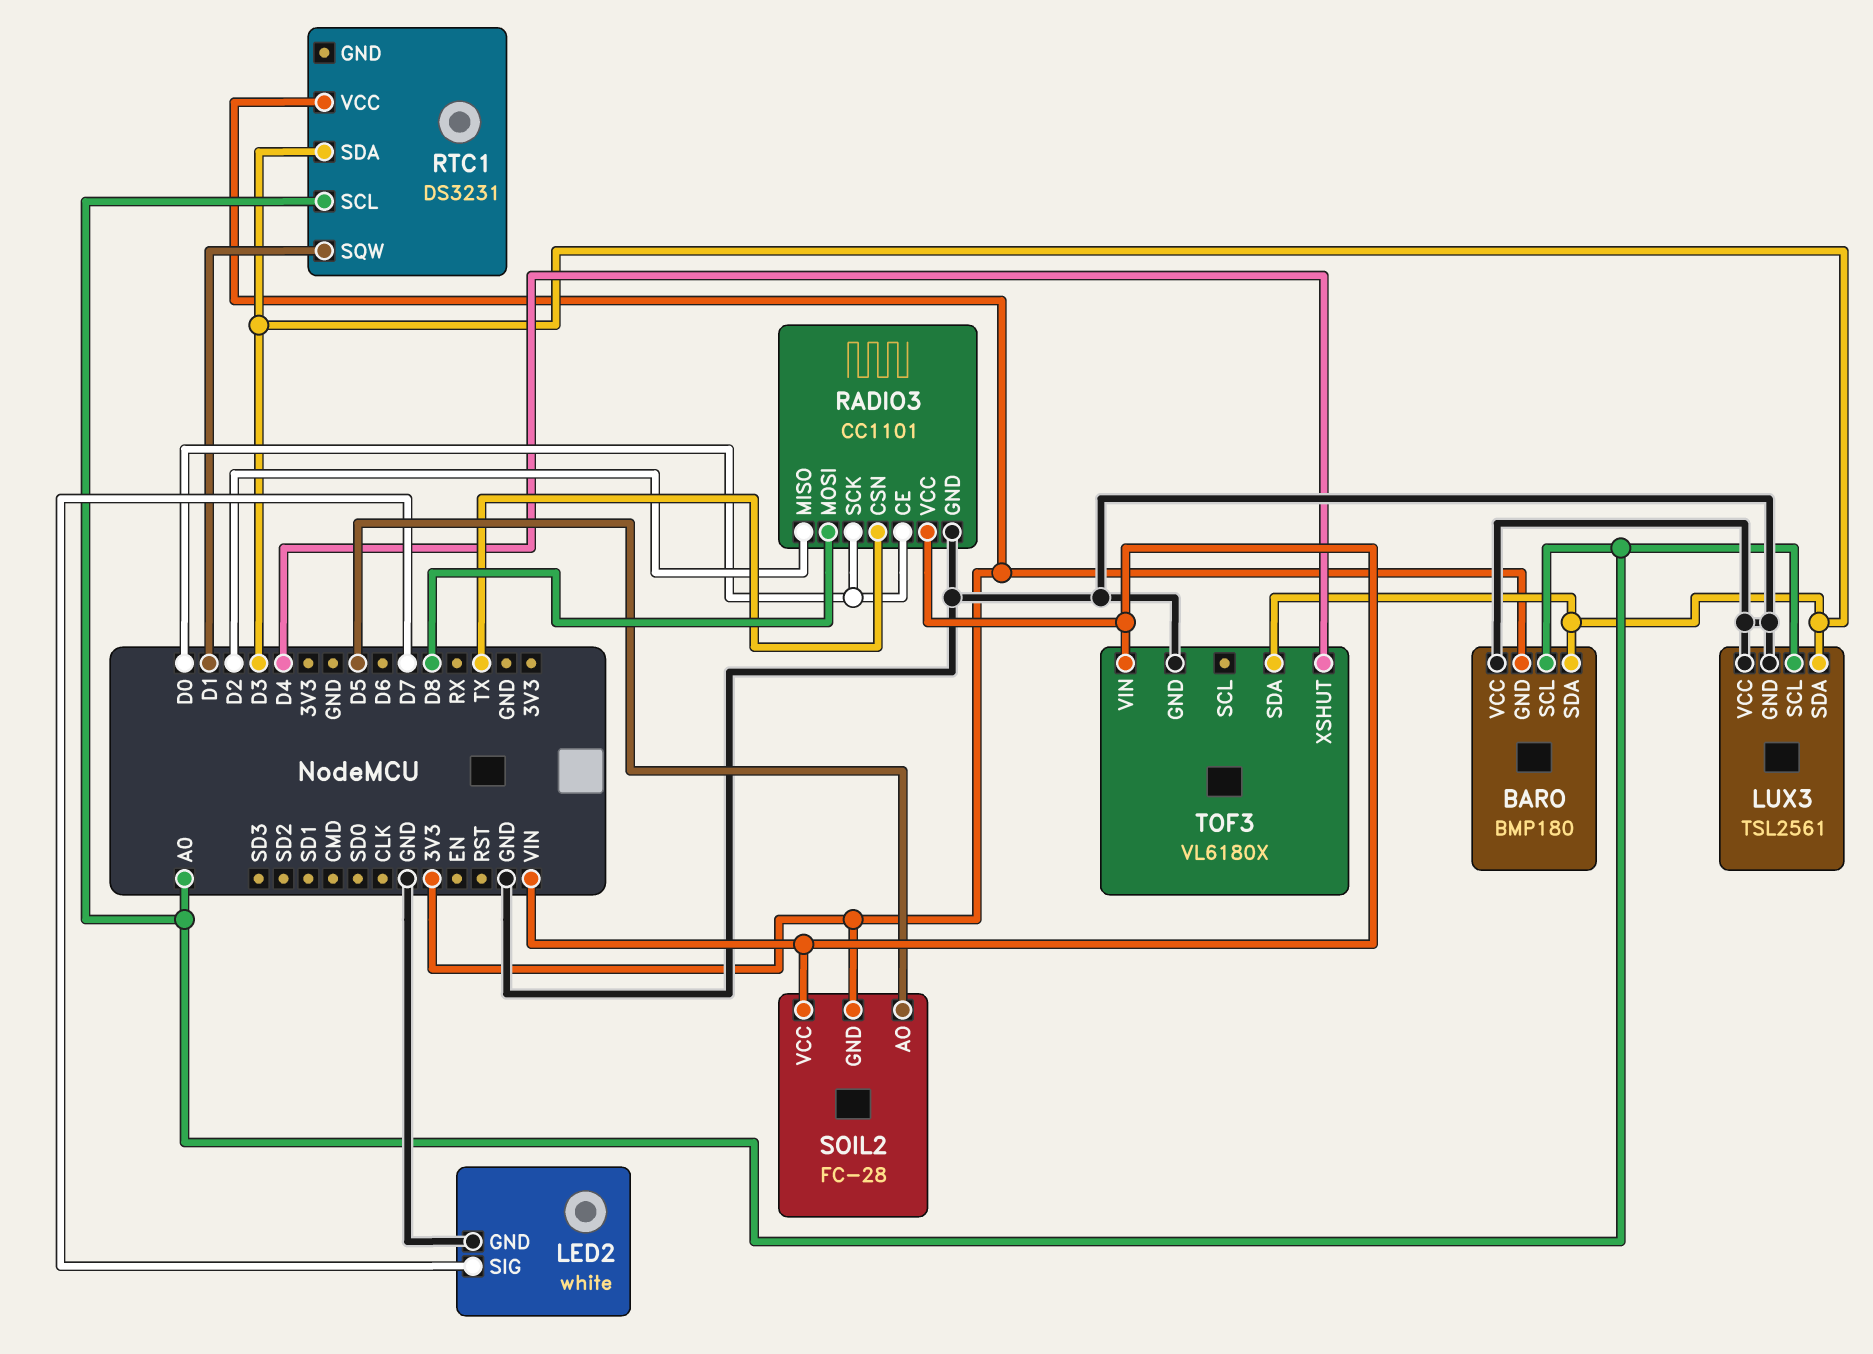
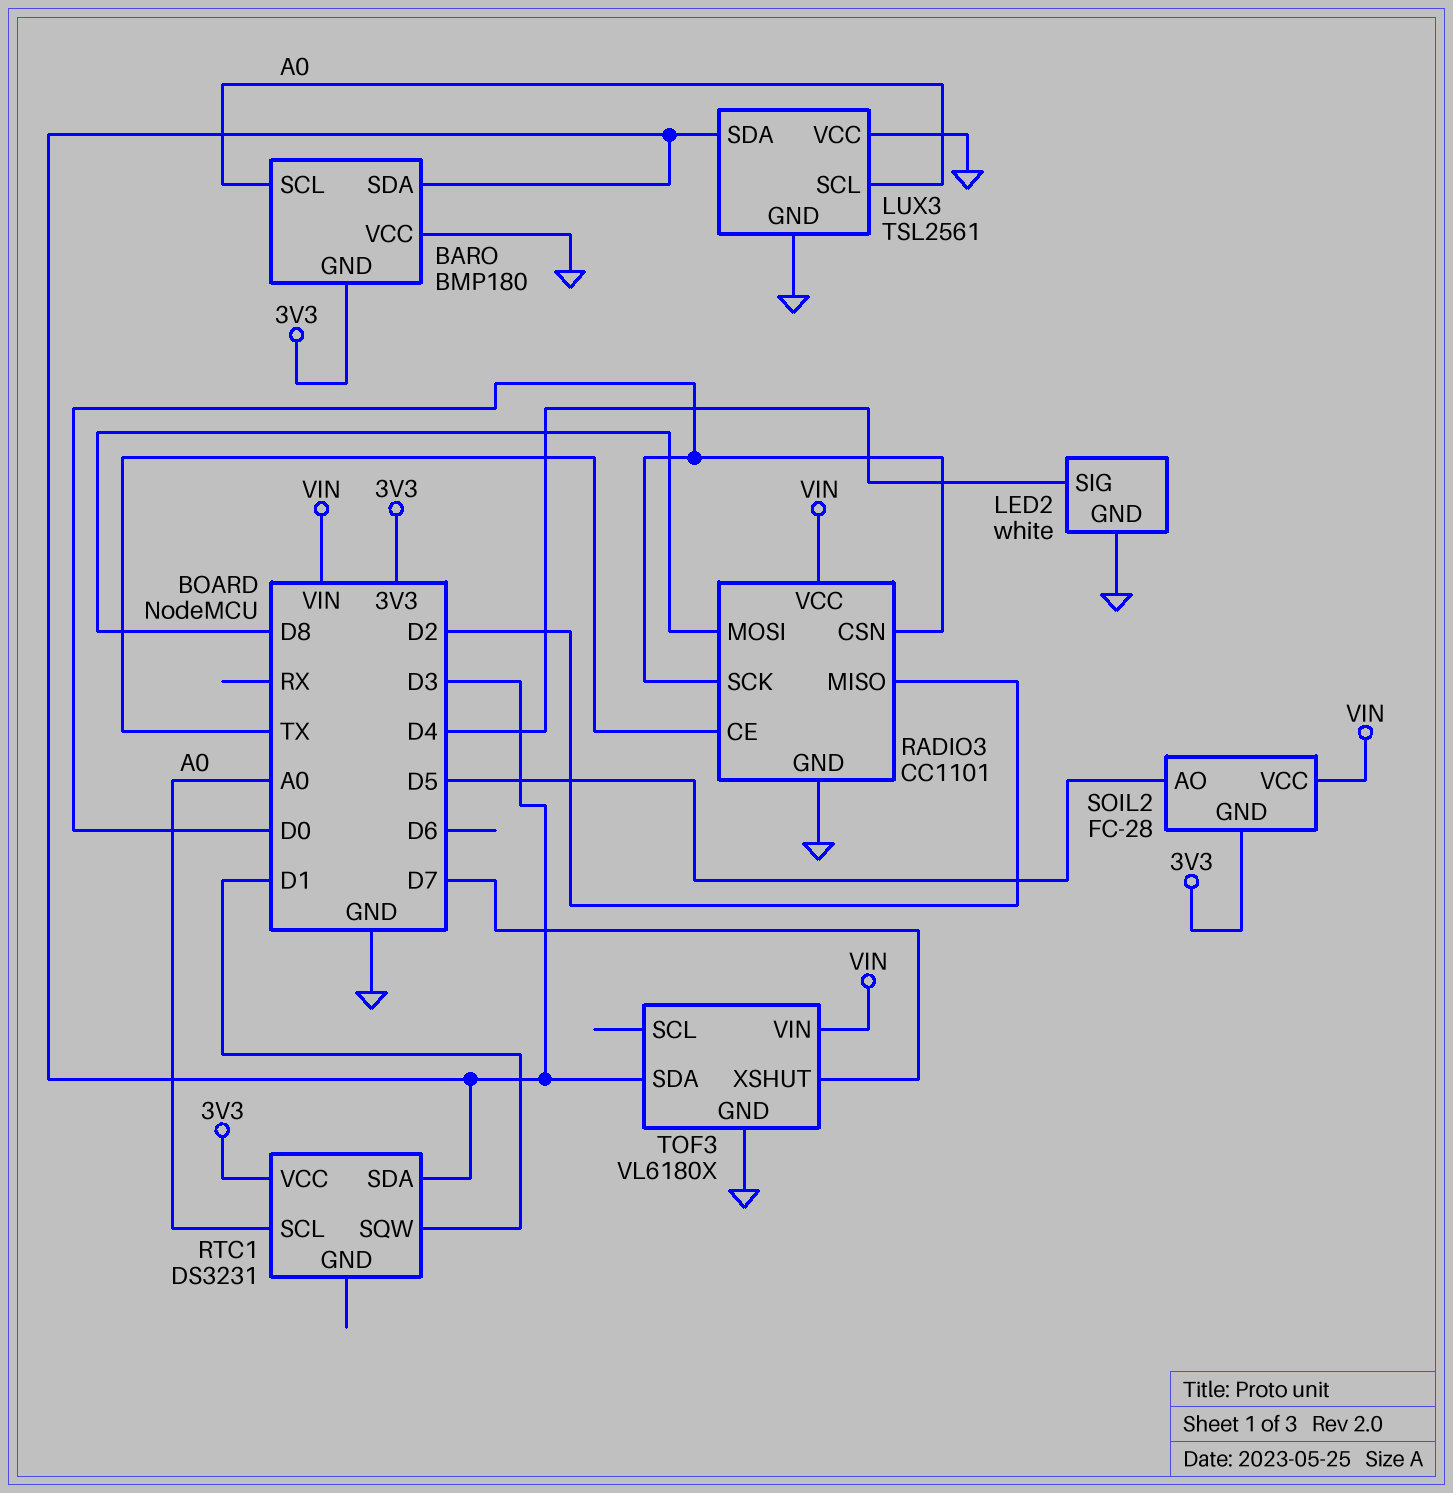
LED2 pin SIG: D7 -> D4
RADIO3 pin CE: D0 -> TX
RADIO3 pin CSN: TX -> D0
TOF3 pin XSHUT: D4 -> D7

